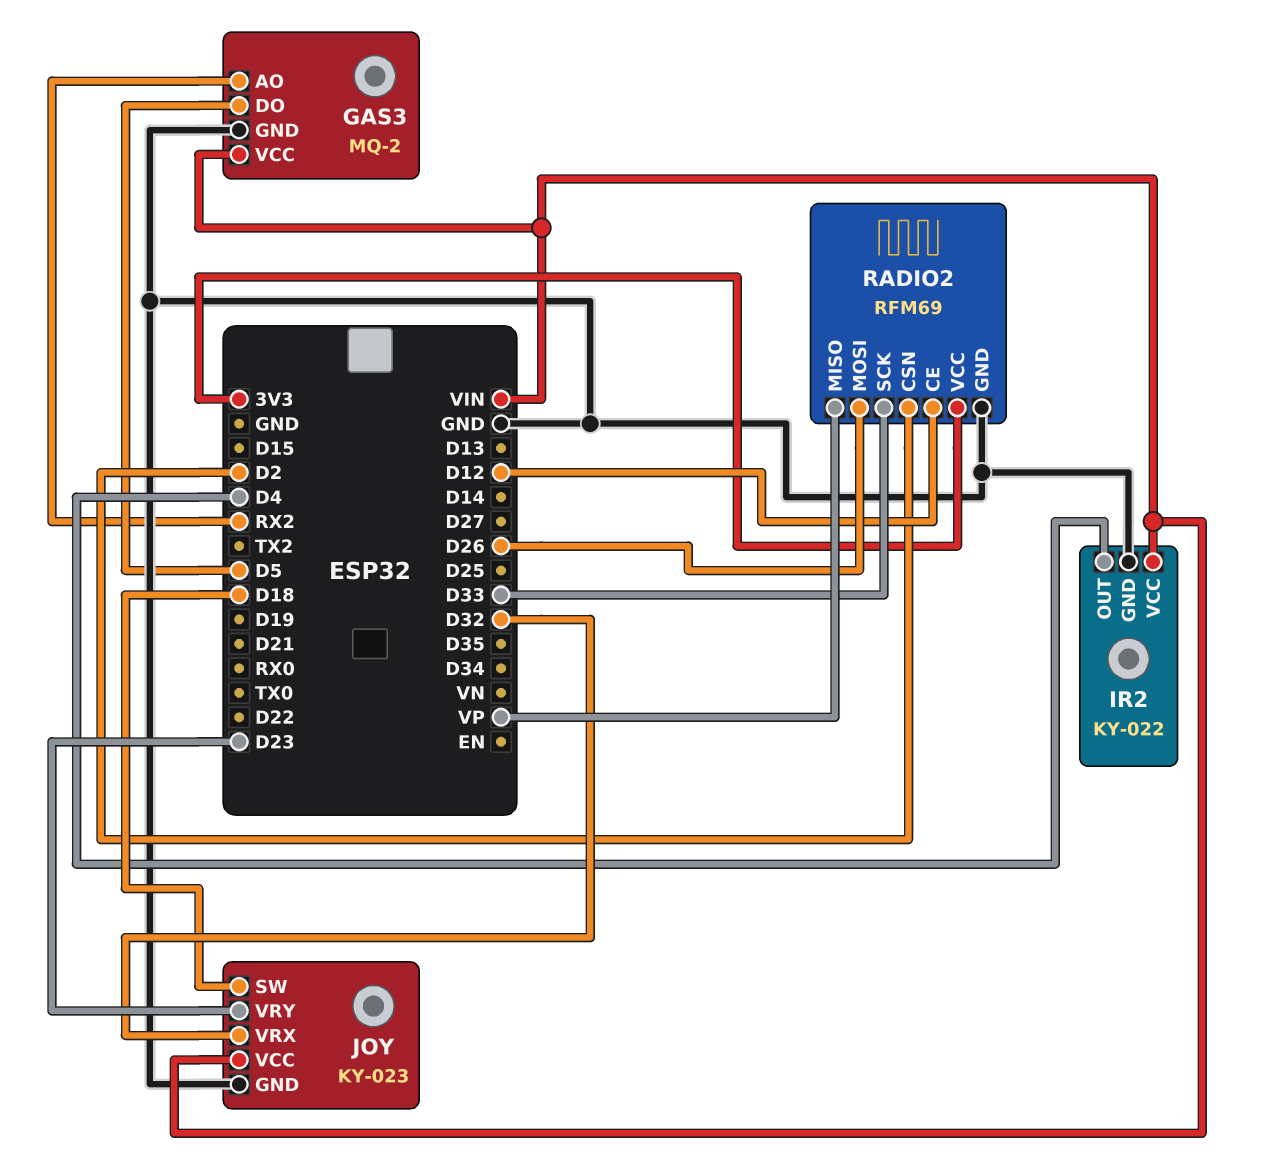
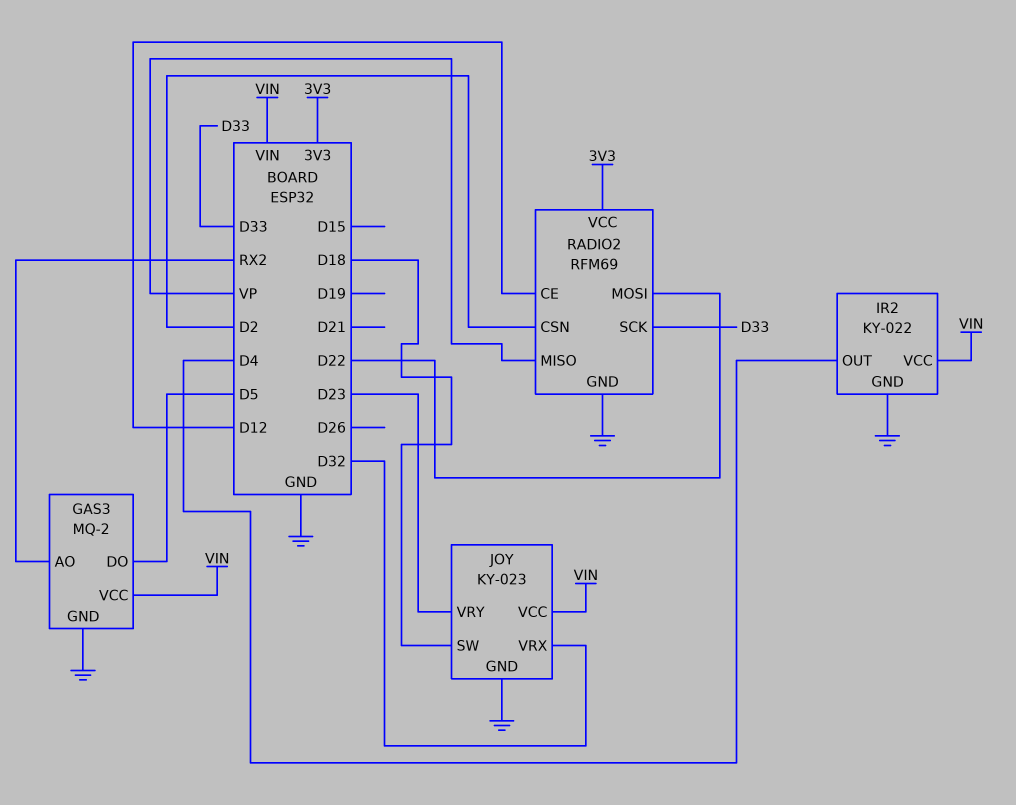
RADIO2 pin MOSI: D26 -> D22

